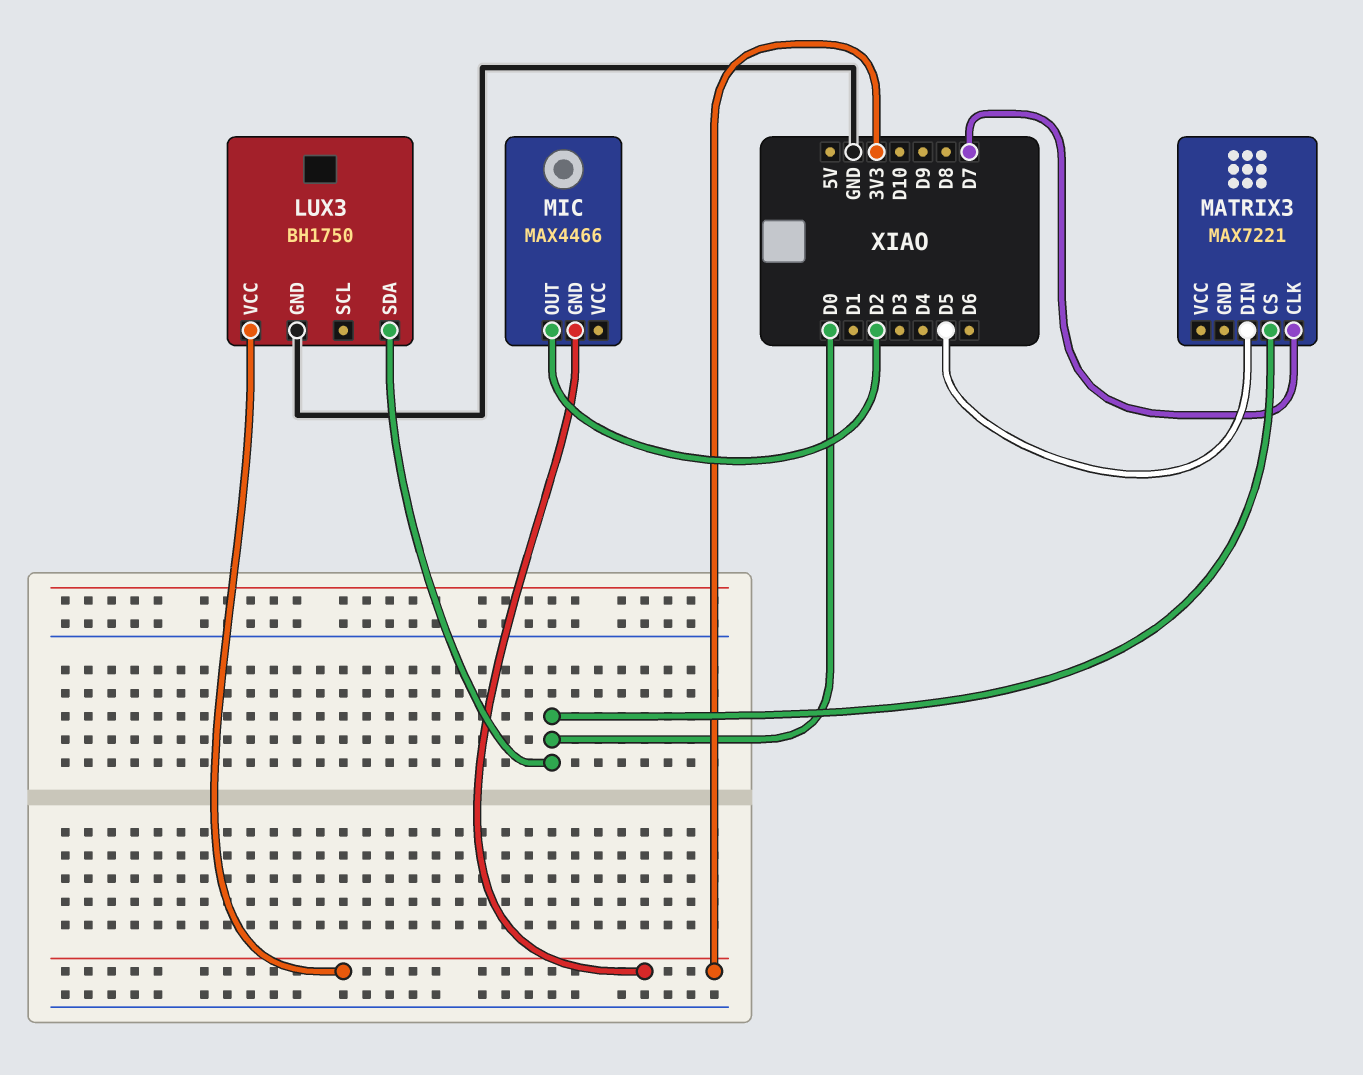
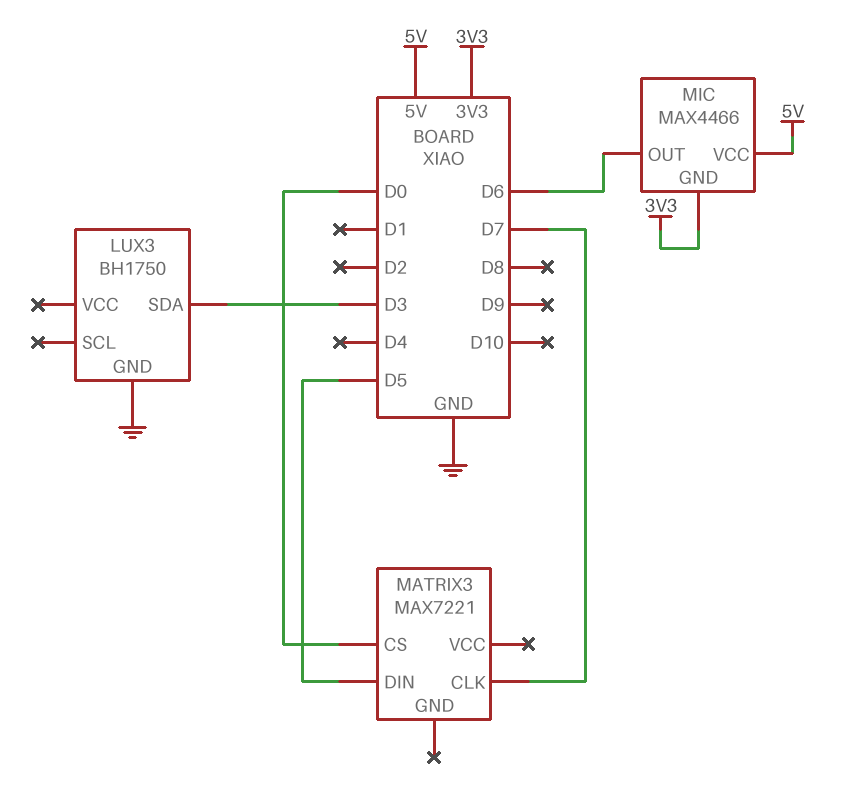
LUX3 pin SDA: D0 -> D3
LUX3 pin VCC: 3V3 -> none
MIC pin OUT: D2 -> D6
MIC pin VCC: none -> 5V

